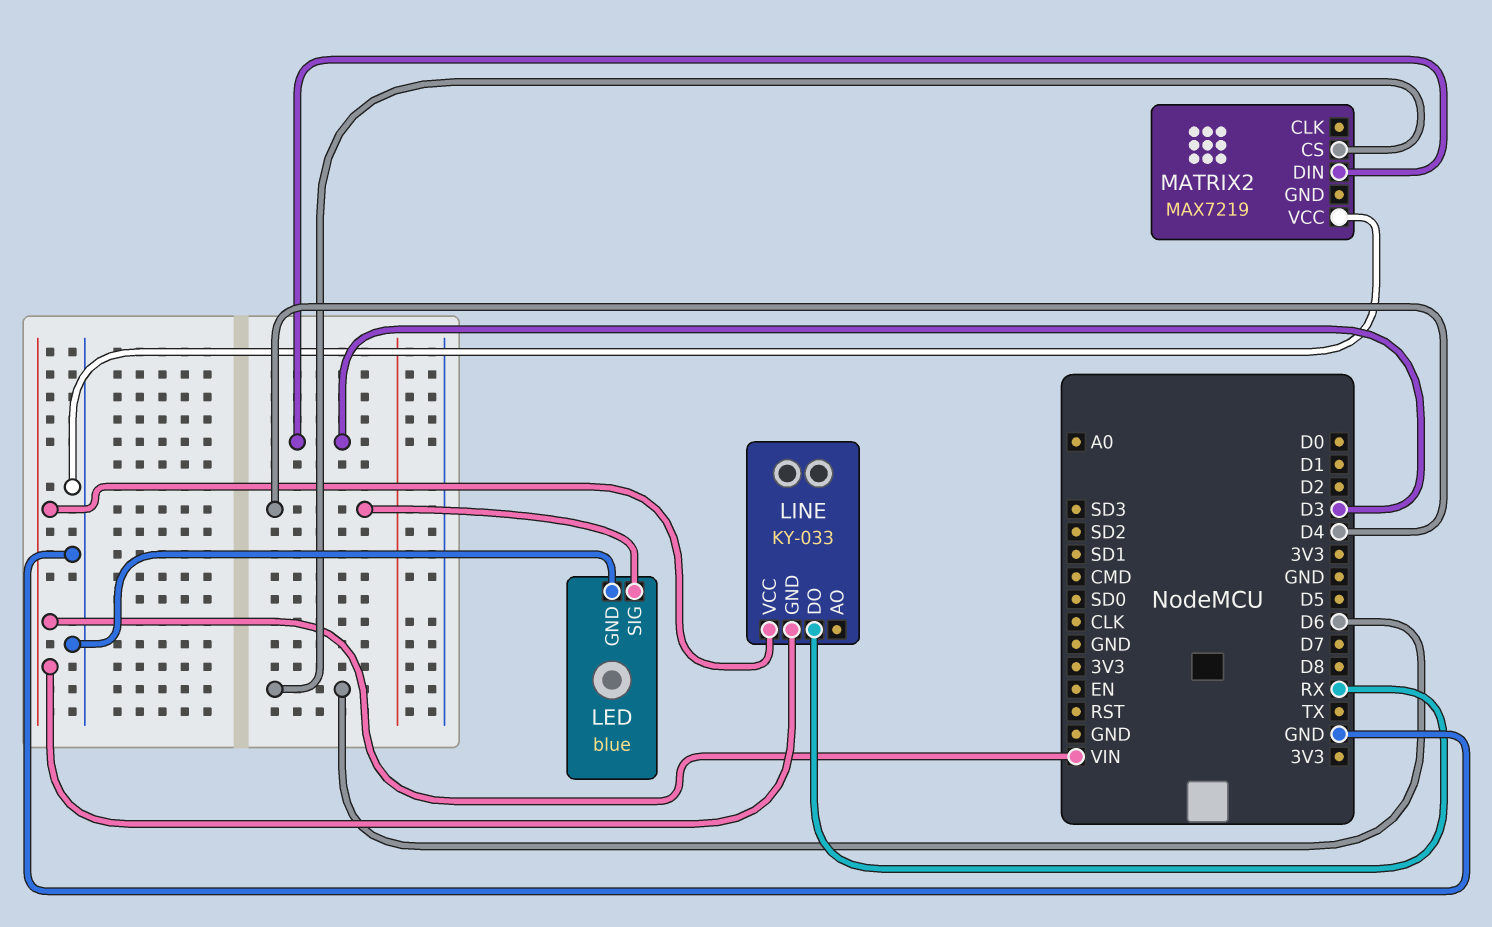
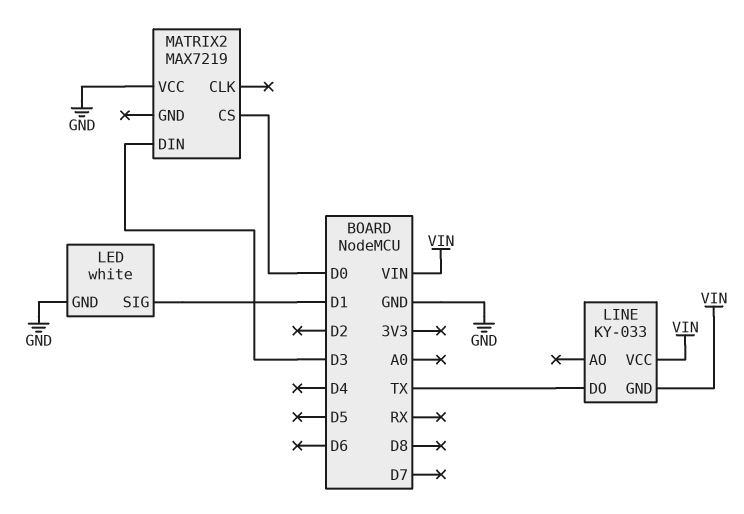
LED: blue -> white
LED pin SIG: D4 -> D1
LINE pin DO: RX -> TX
MATRIX2 pin CS: D6 -> D0

